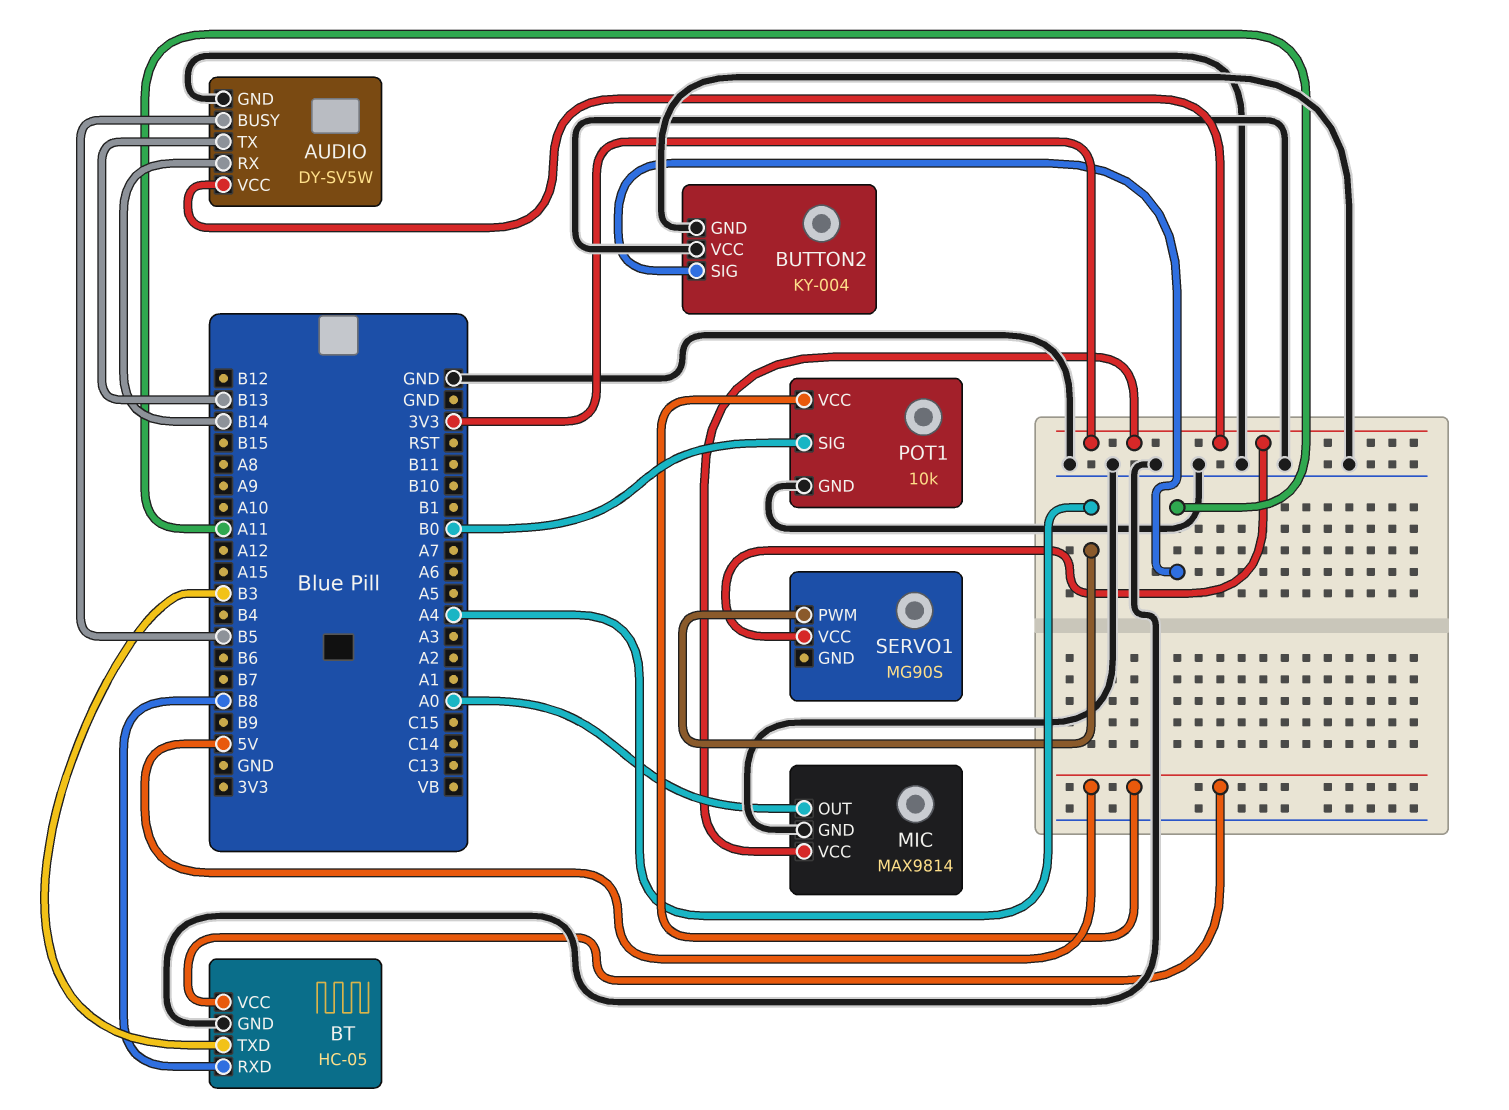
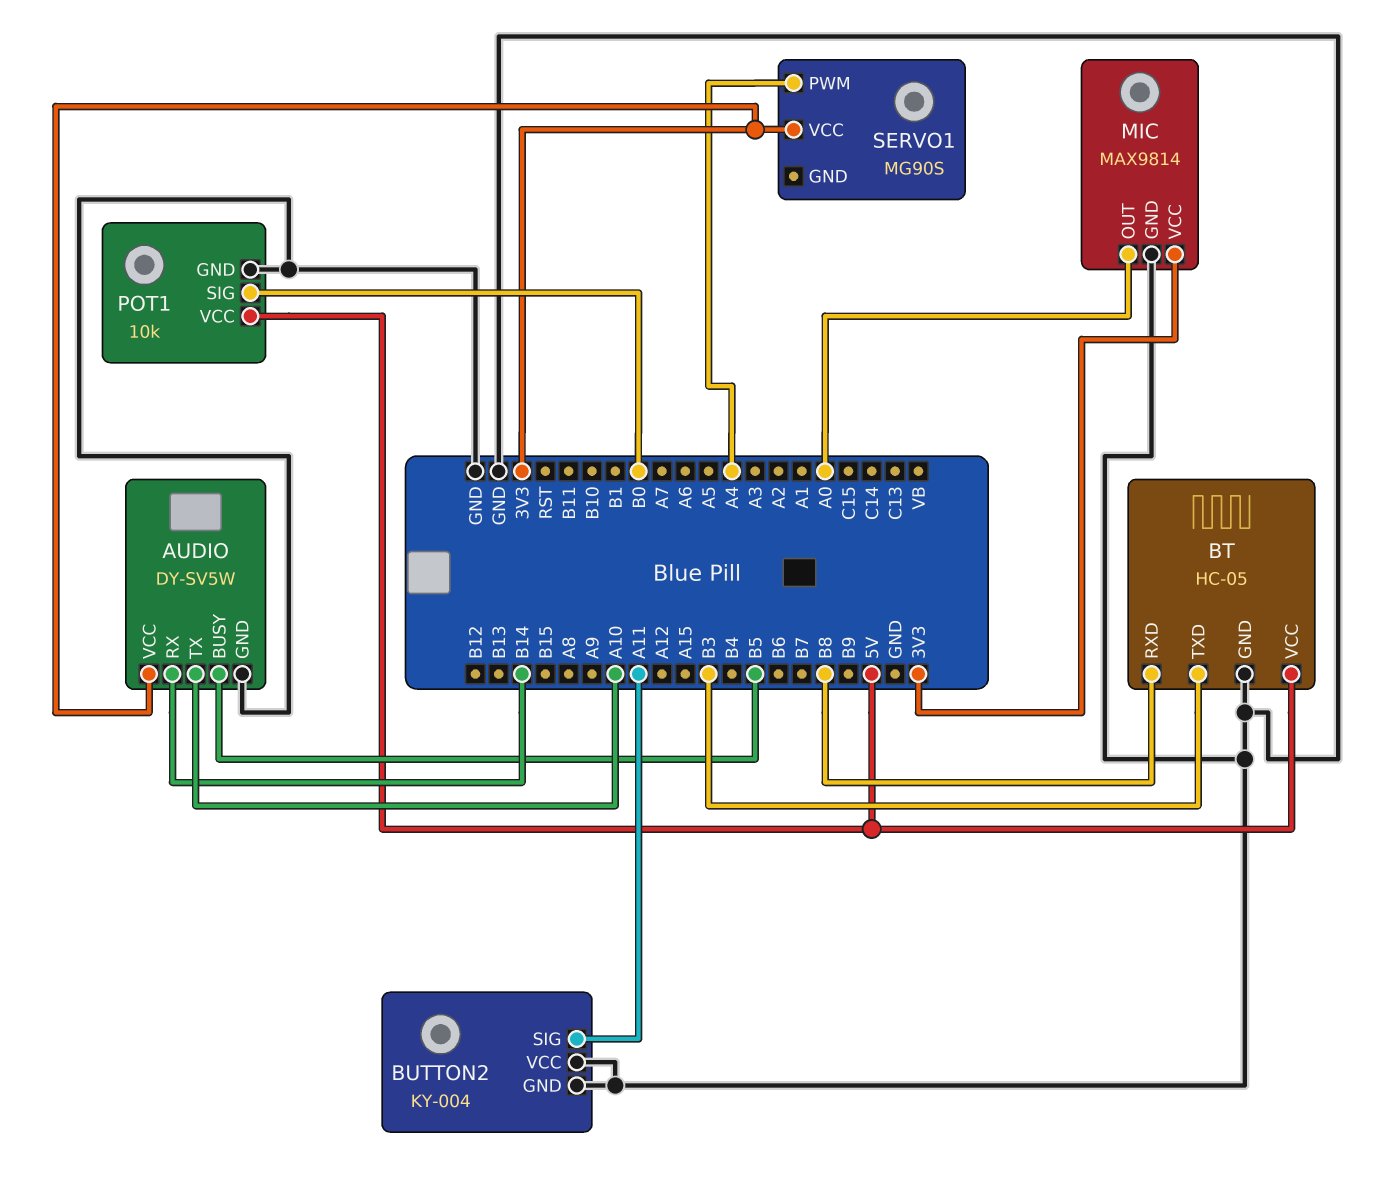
AUDIO pin TX: B13 -> A10

